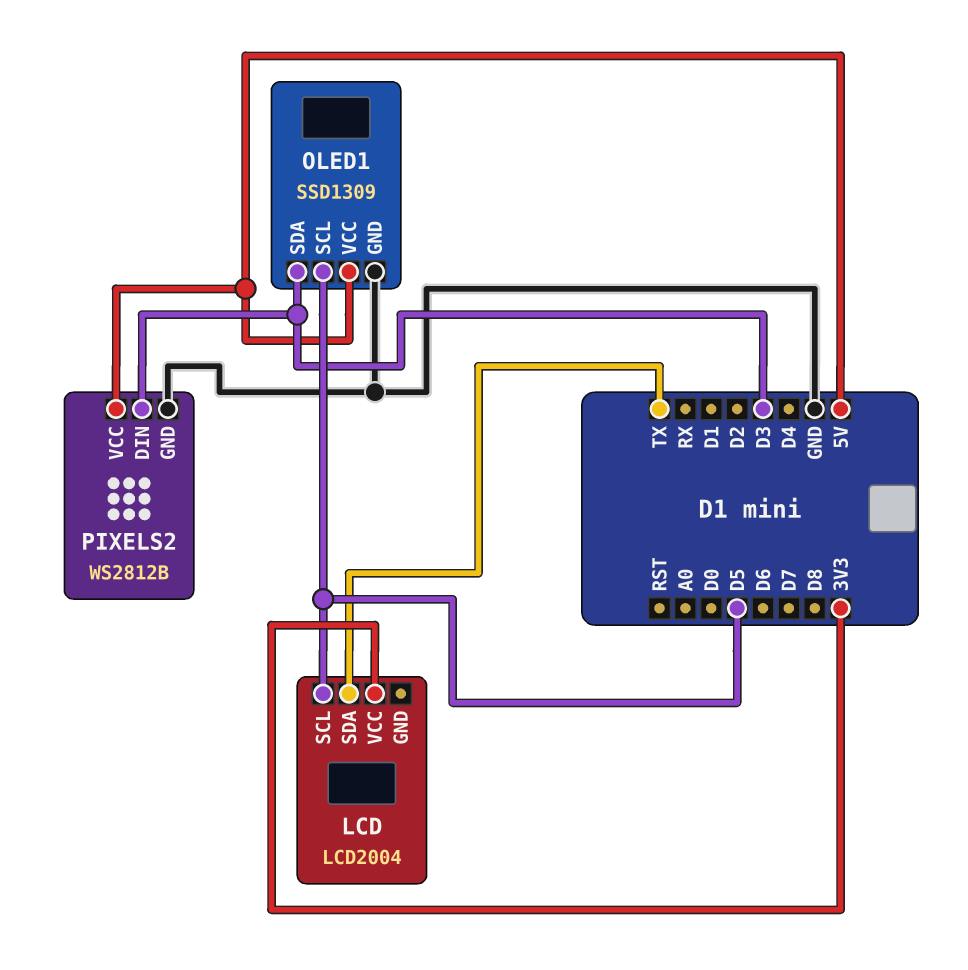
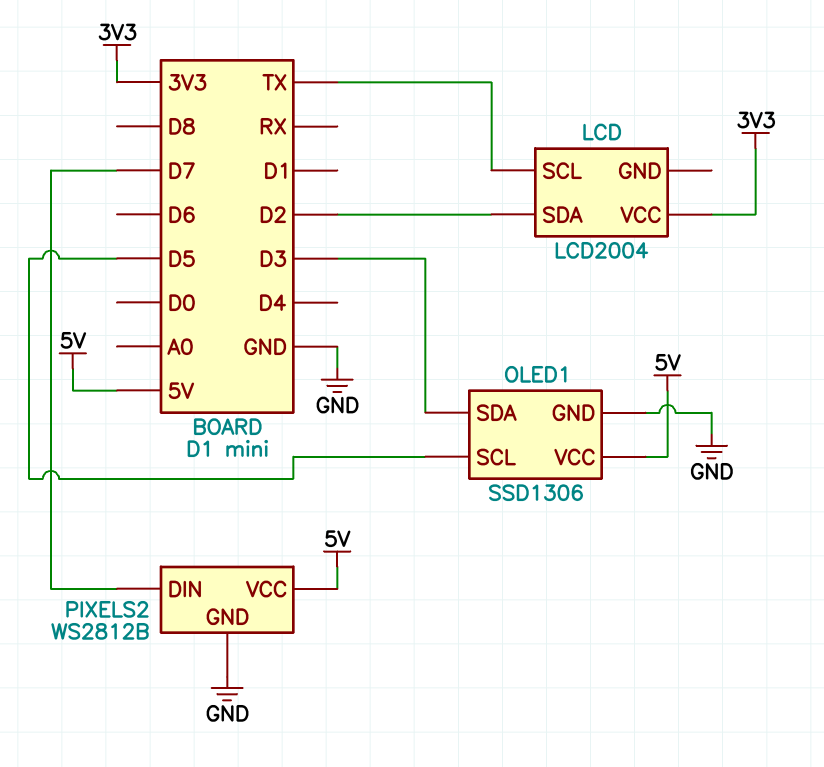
LCD pin SCL: D5 -> TX
LCD pin SDA: TX -> D2
OLED1: SSD1309 -> SSD1306
PIXELS2 pin DIN: D3 -> D7

